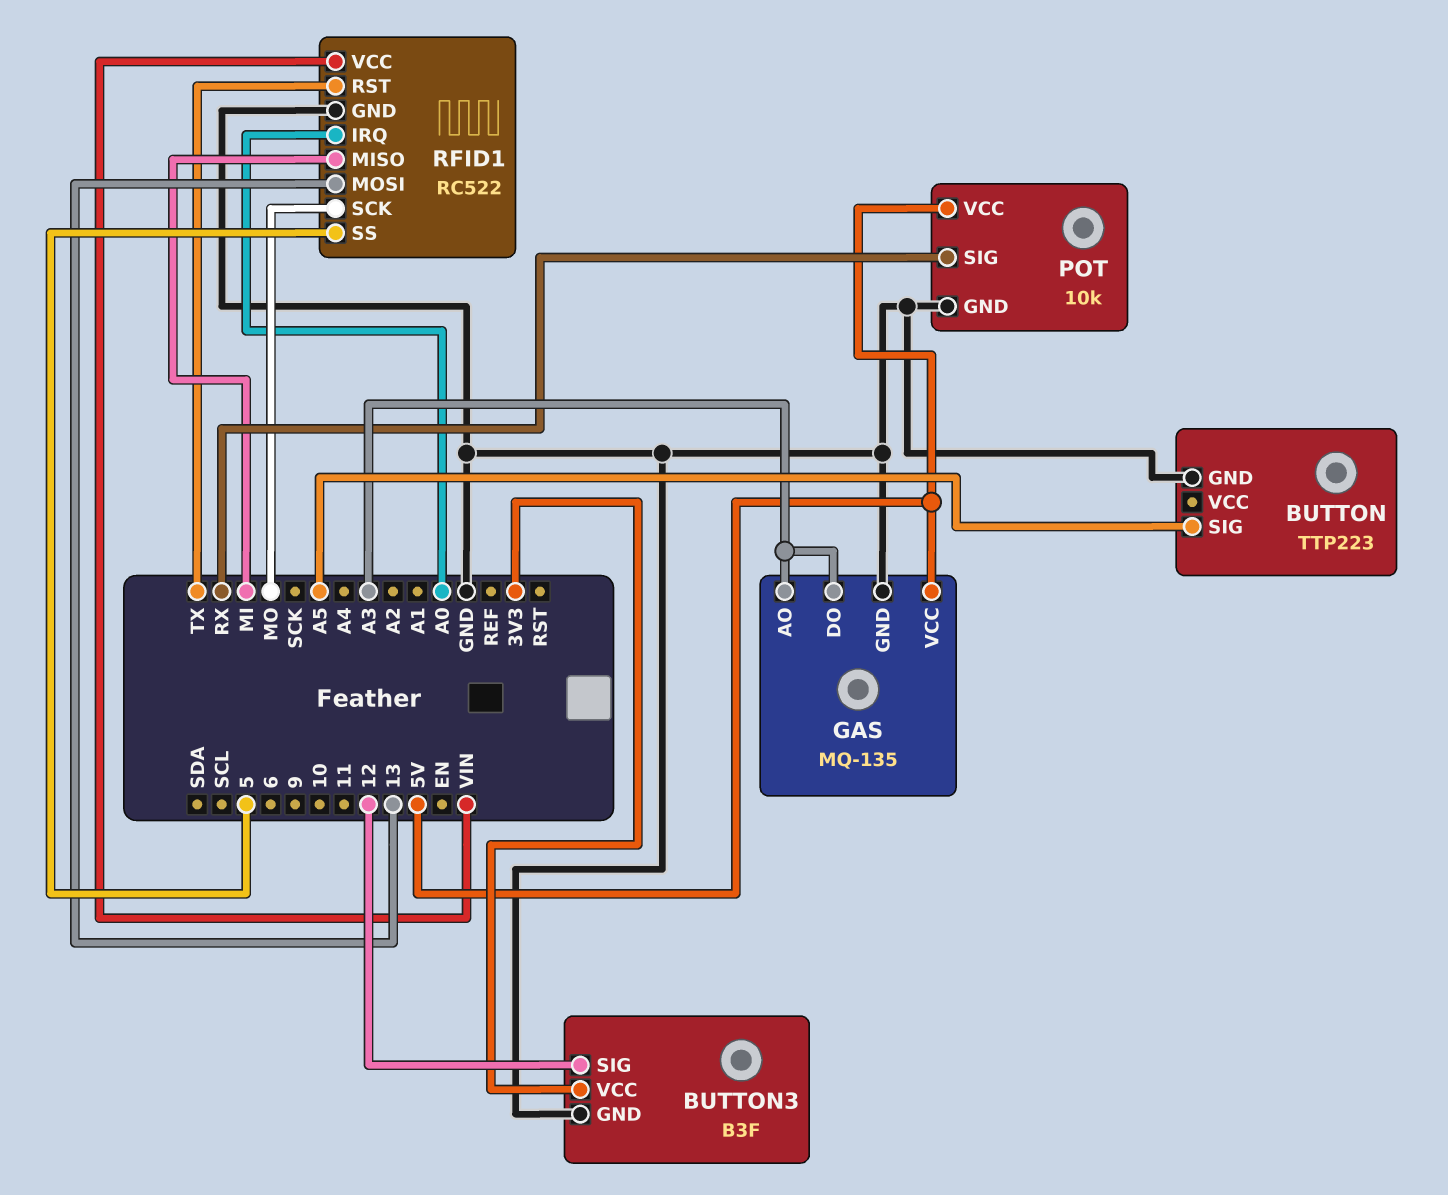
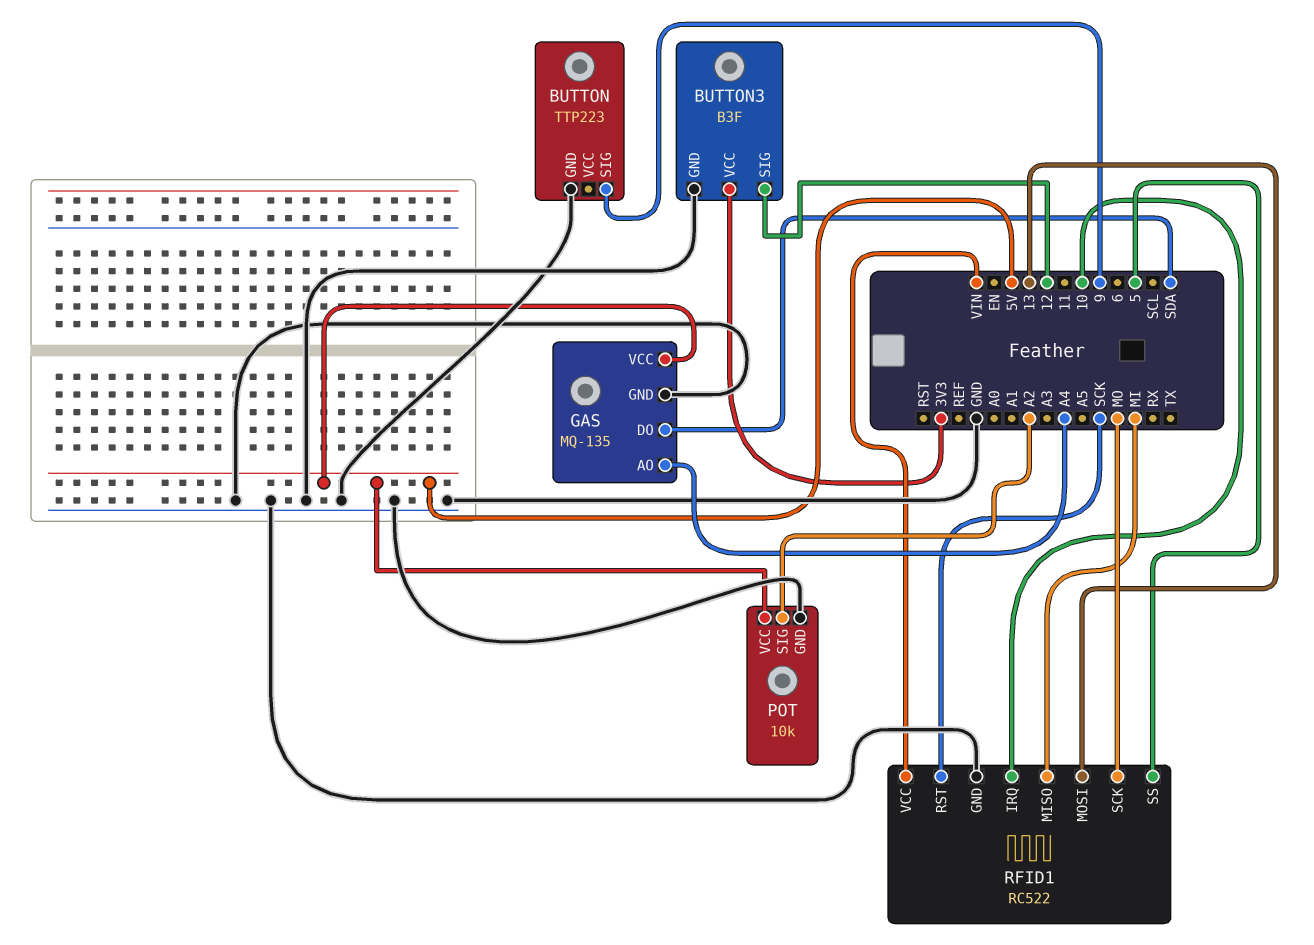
BUTTON pin SIG: A5 -> 9
GAS pin AO: A3 -> A4
GAS pin DO: A3 -> SDA
POT pin SIG: RX -> A2
RFID1 pin IRQ: A0 -> 10
RFID1 pin RST: TX -> SCK

